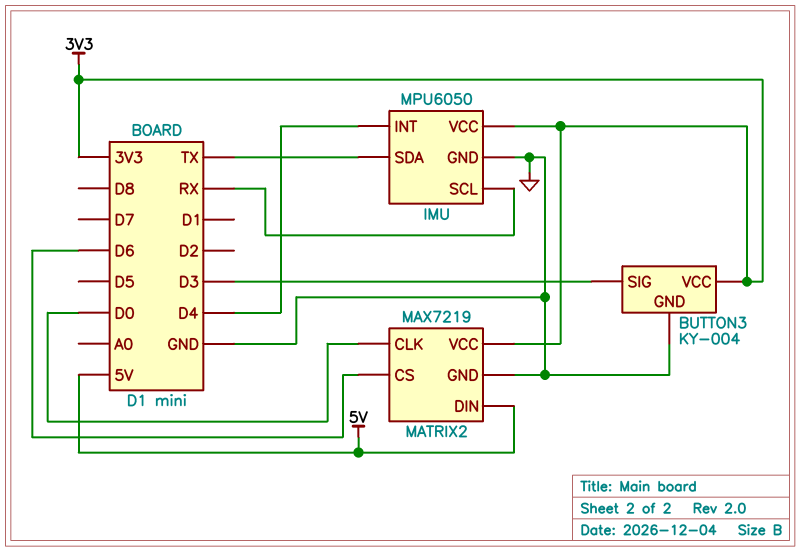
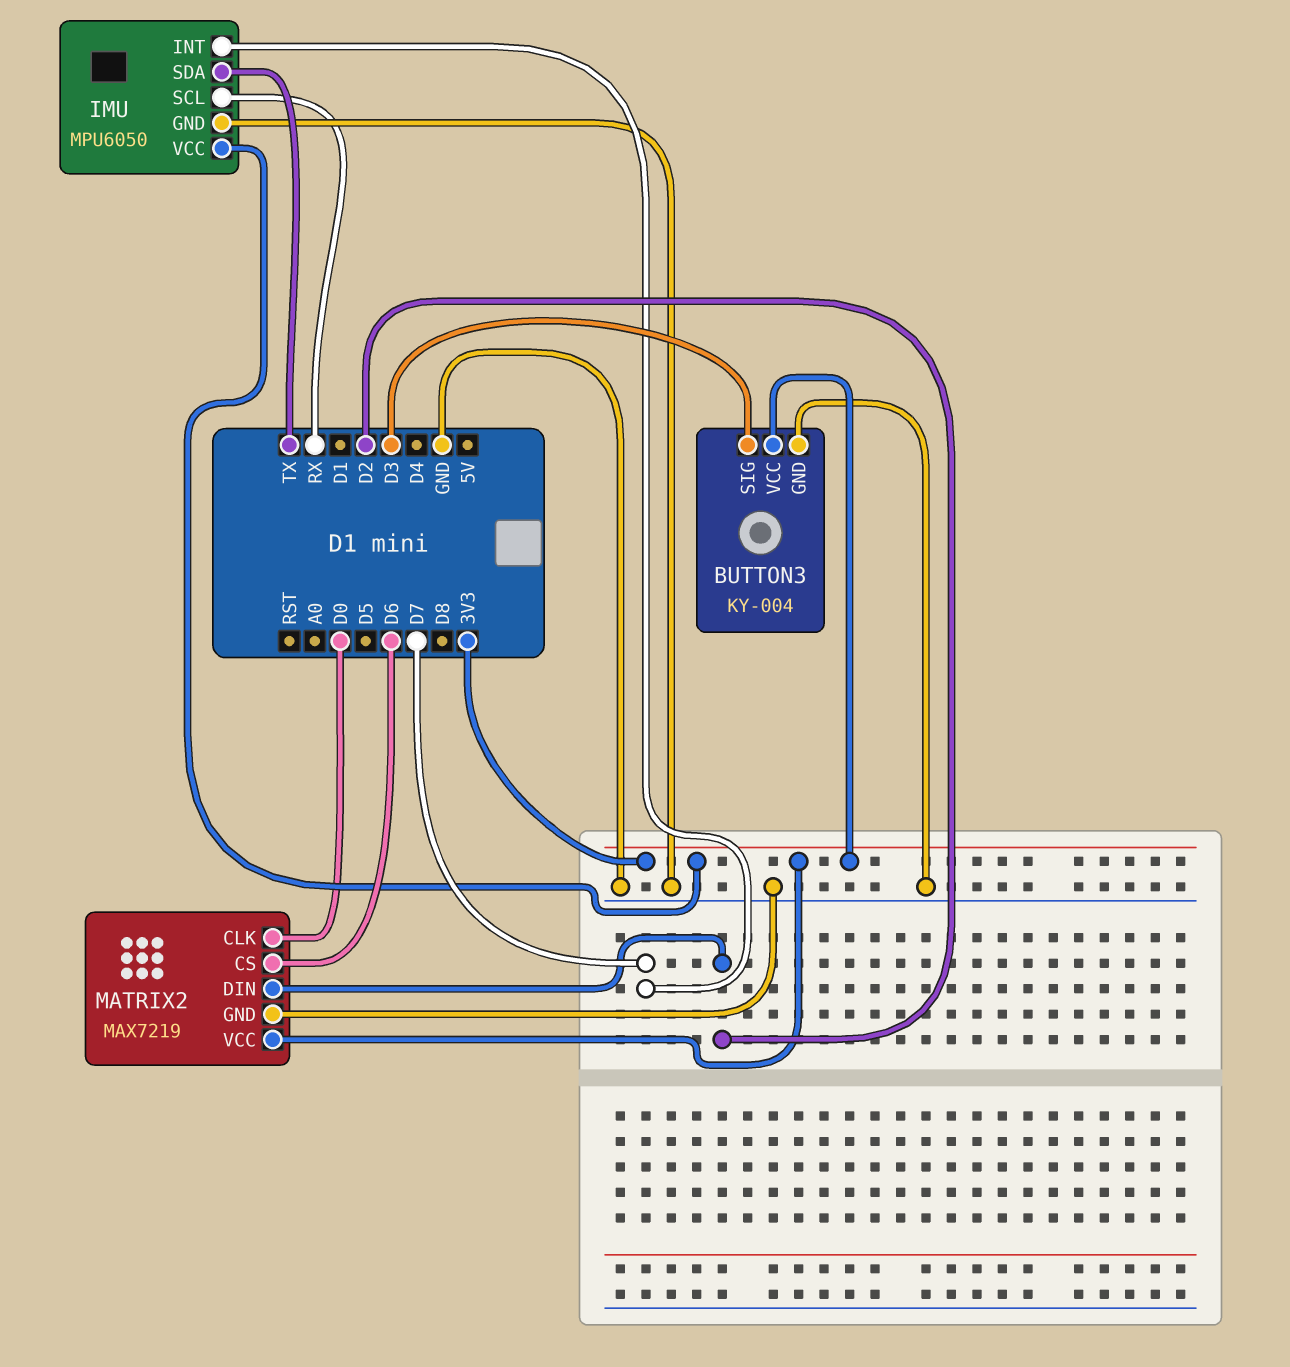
IMU pin INT: D4 -> D7
MATRIX2 pin DIN: 5V -> D2

